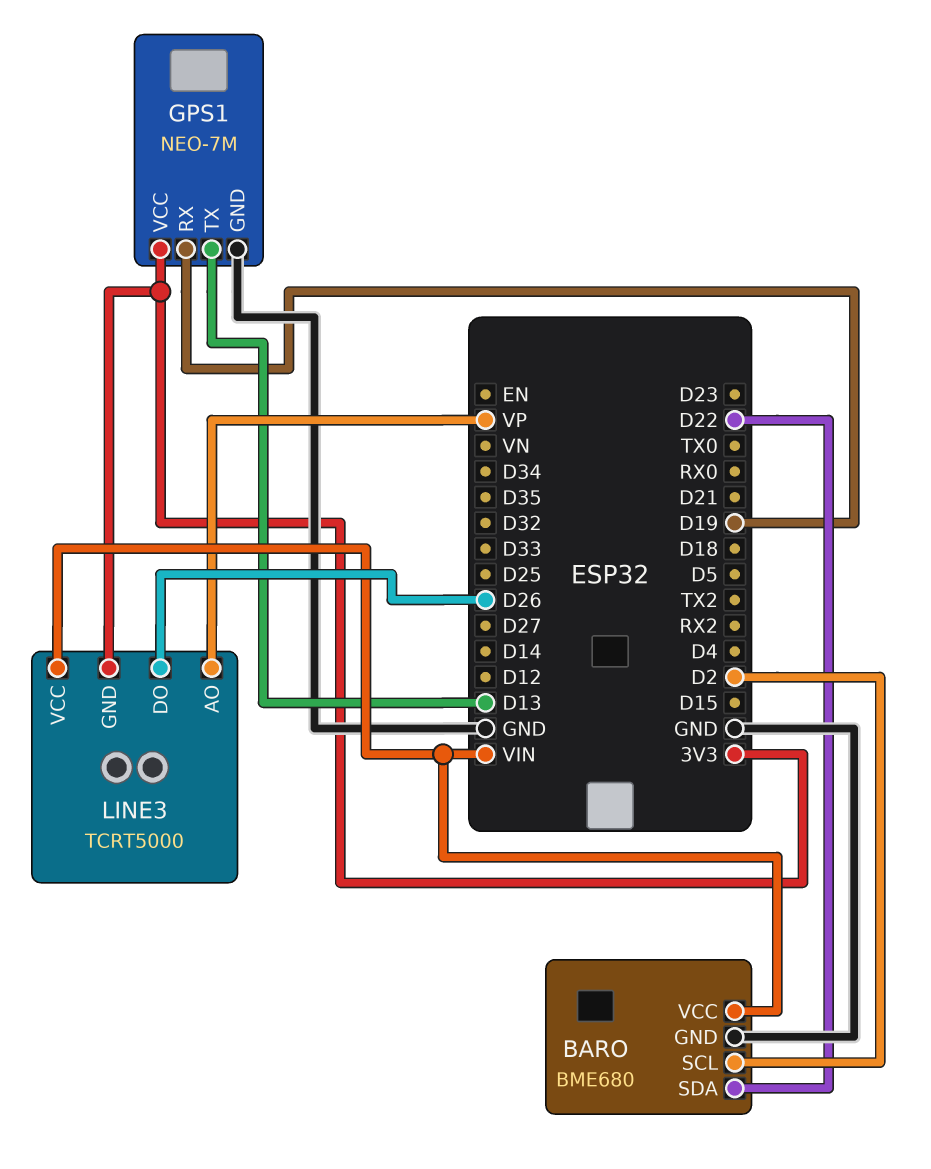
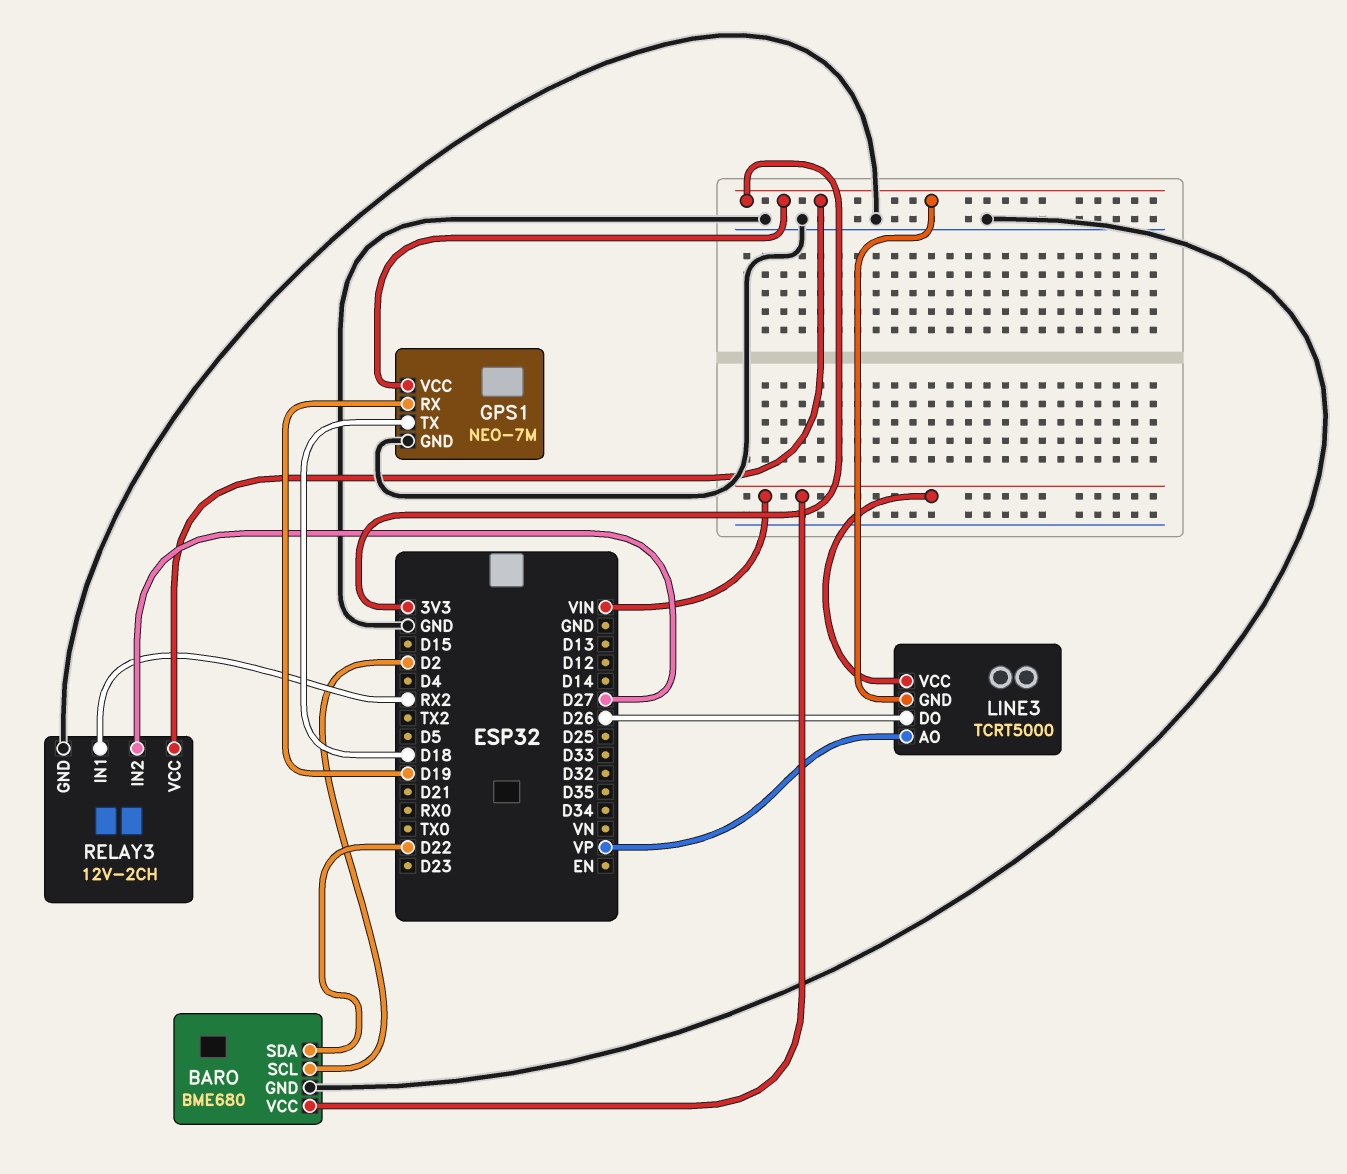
GPS1 pin TX: D13 -> D18
RELAY3: none -> 12V-2CH
RELAY3 pin GND: none -> GND
RELAY3 pin IN1: none -> RX2
RELAY3 pin IN2: none -> D27
RELAY3 pin VCC: none -> 3V3

